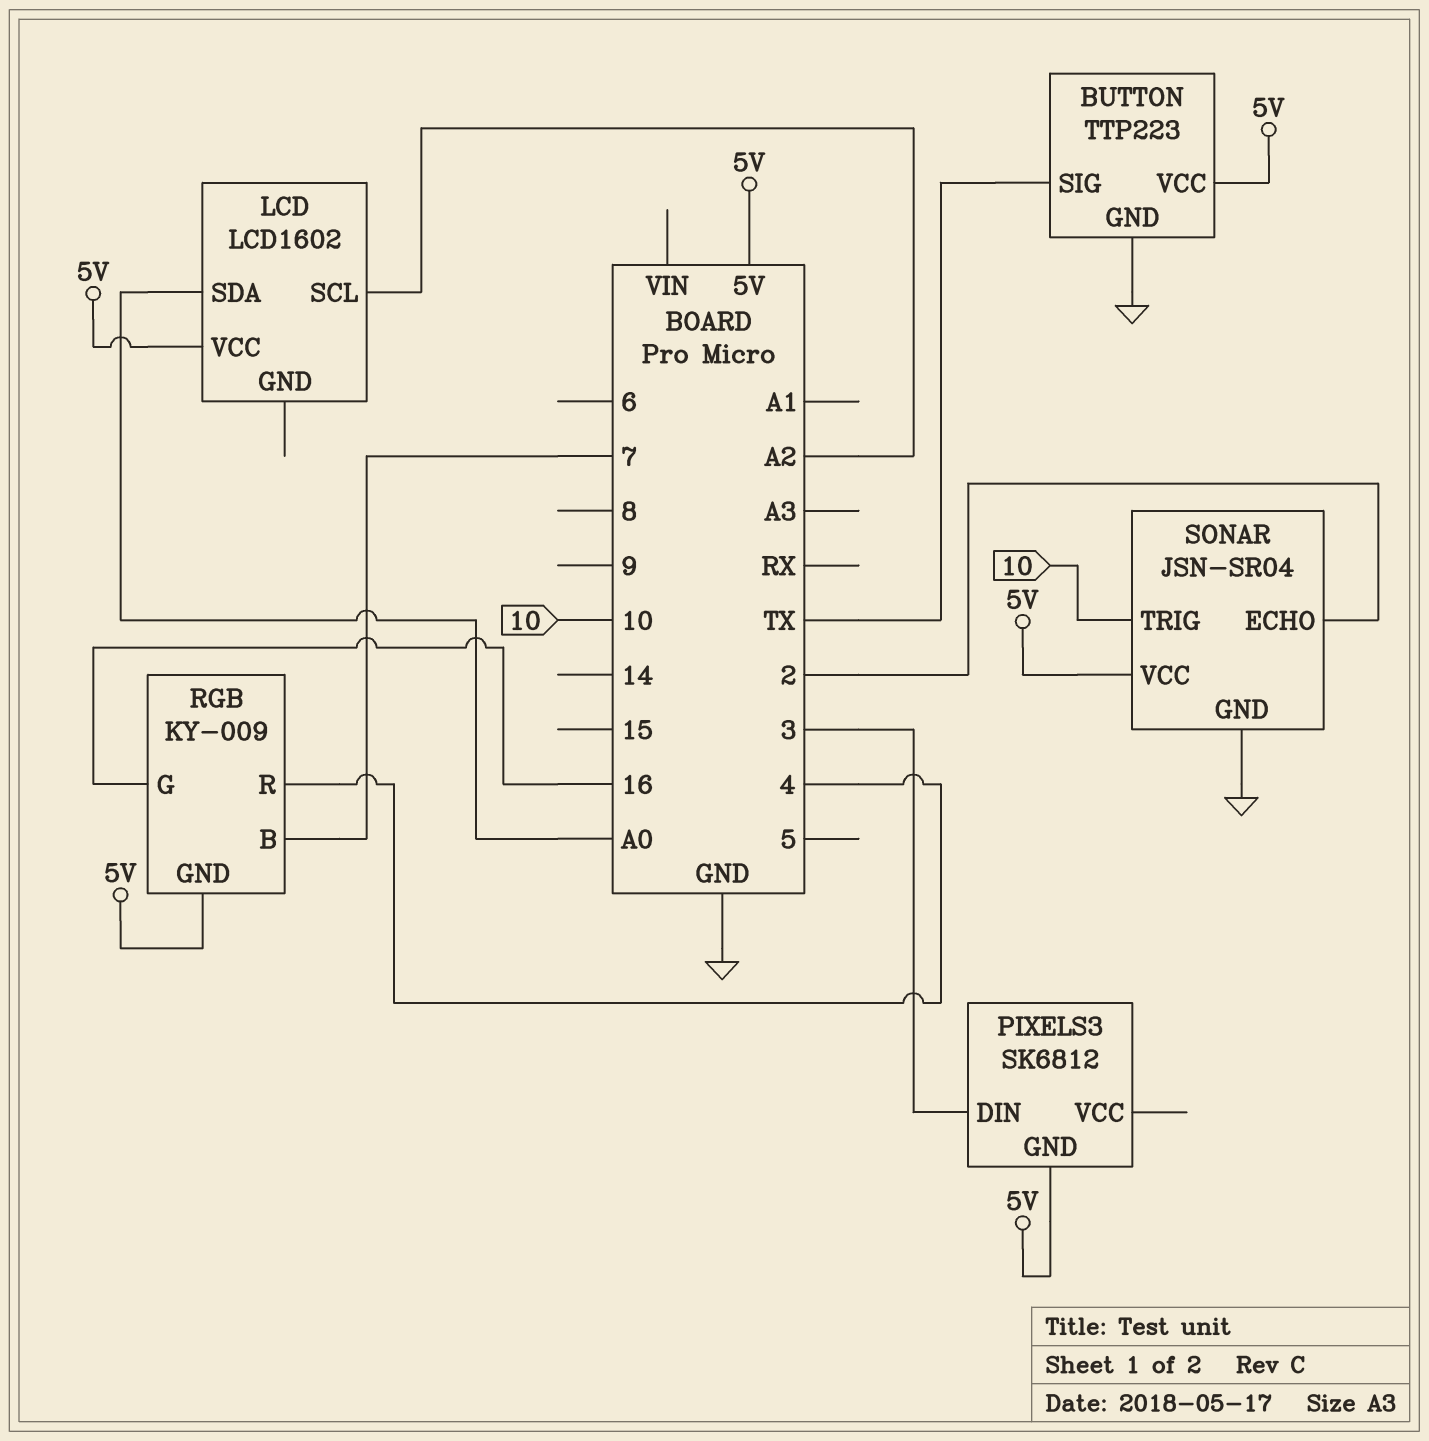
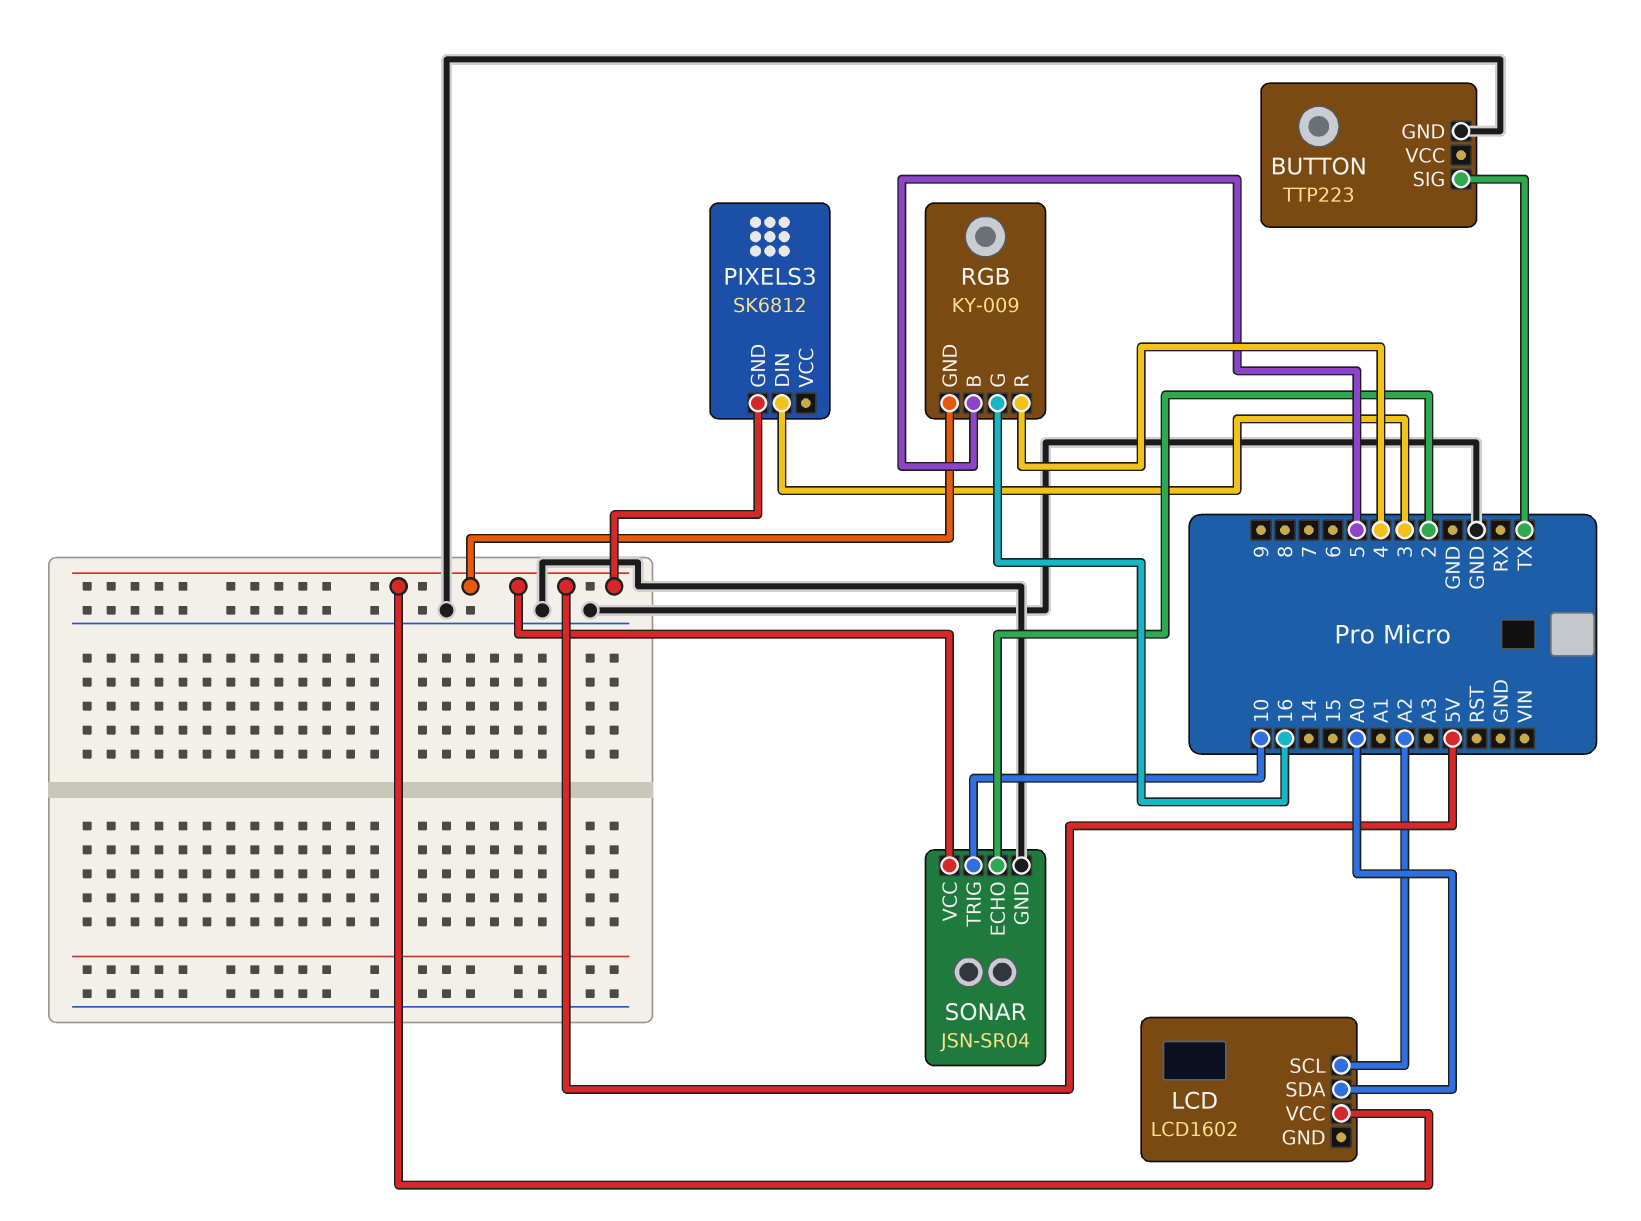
BUTTON pin VCC: 5V -> none
RGB pin B: 7 -> 5

